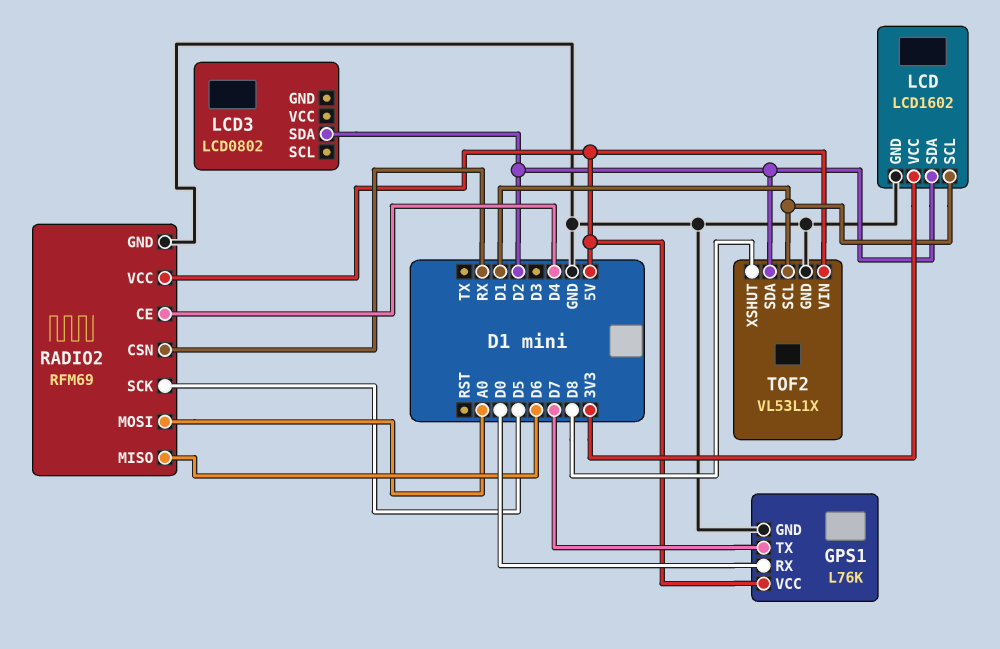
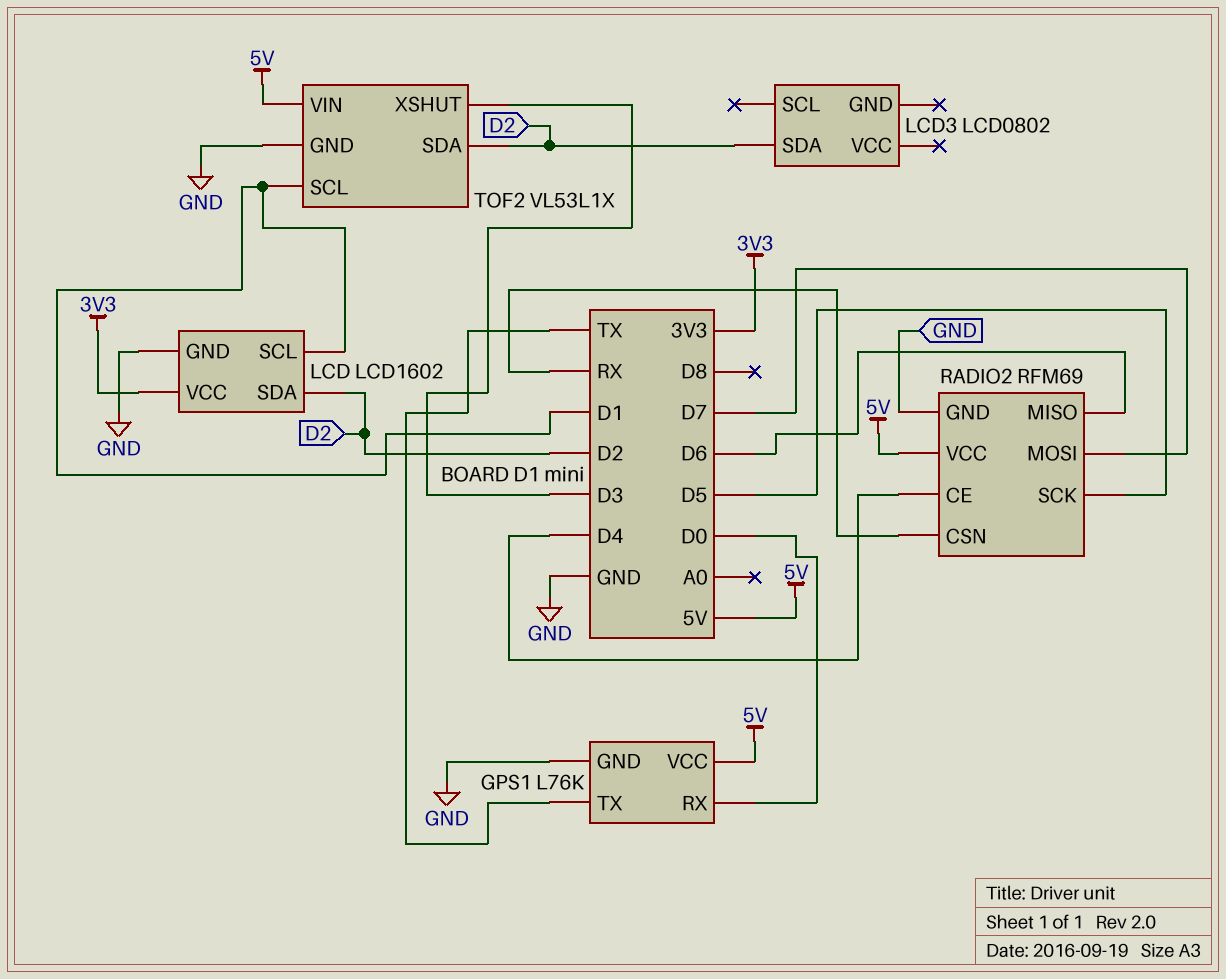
GPS1 pin TX: D7 -> TX
RADIO2 pin MOSI: A0 -> D7
TOF2 pin XSHUT: D8 -> D3

